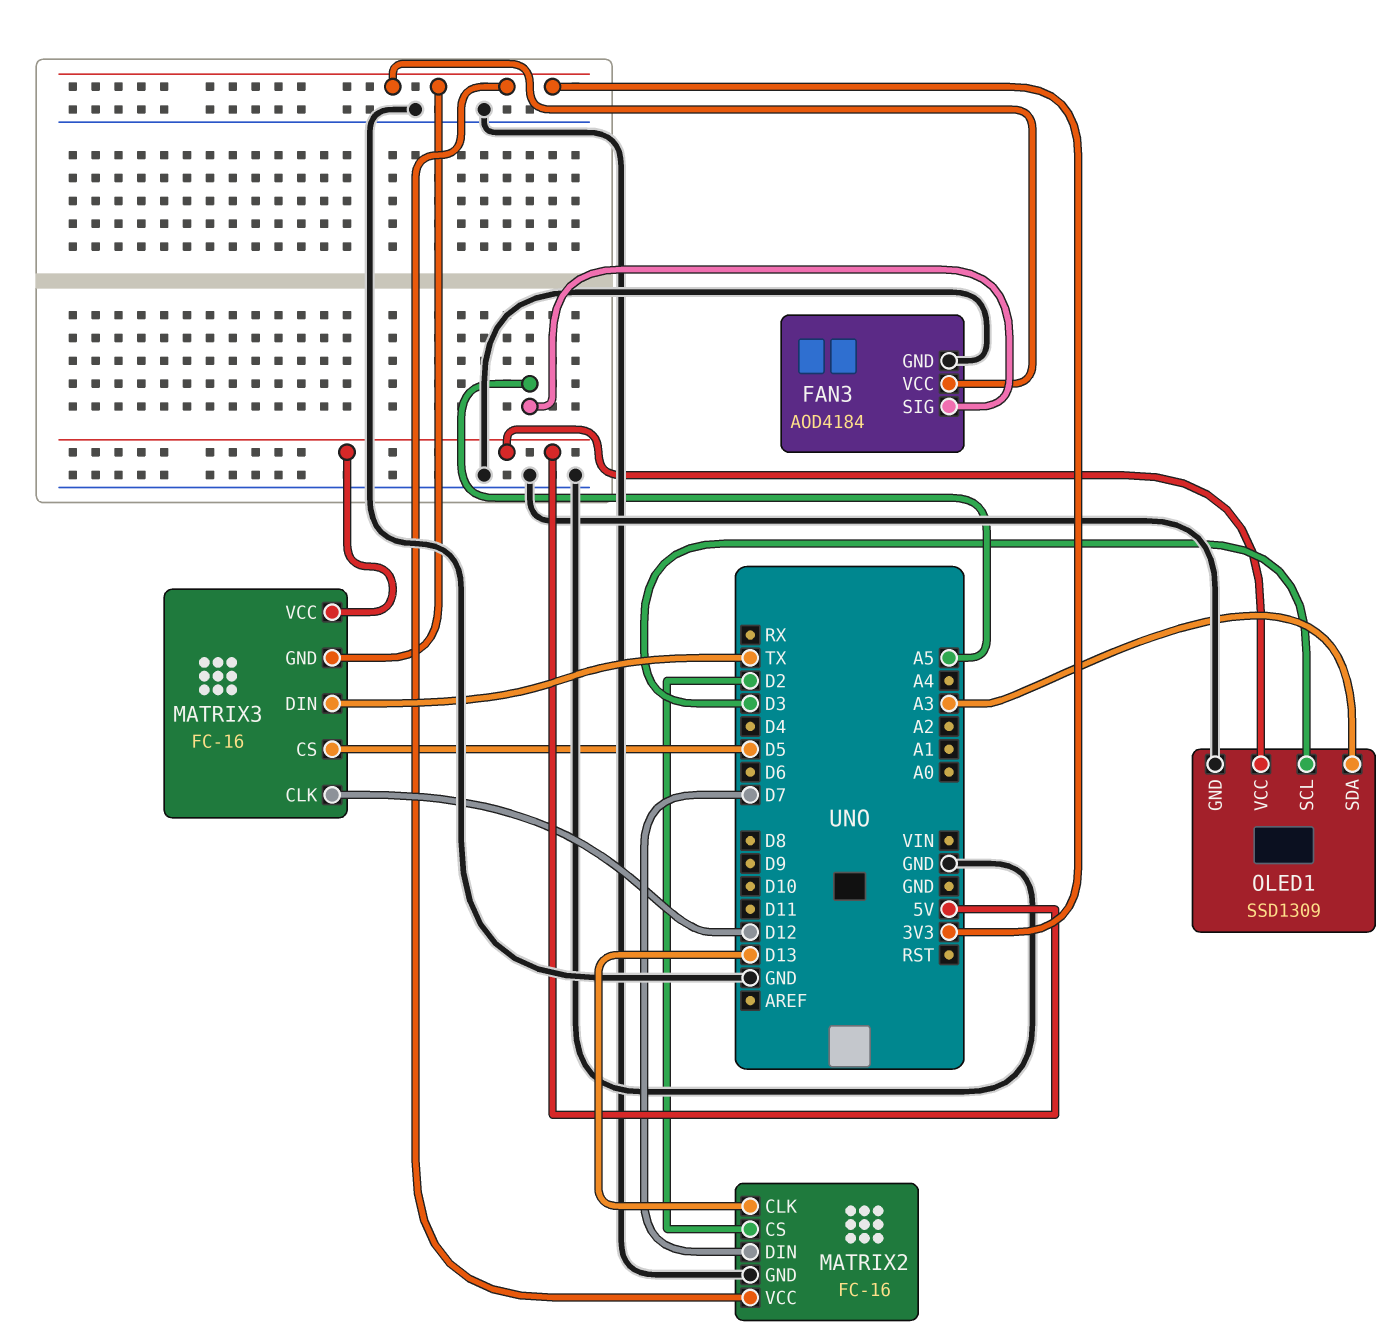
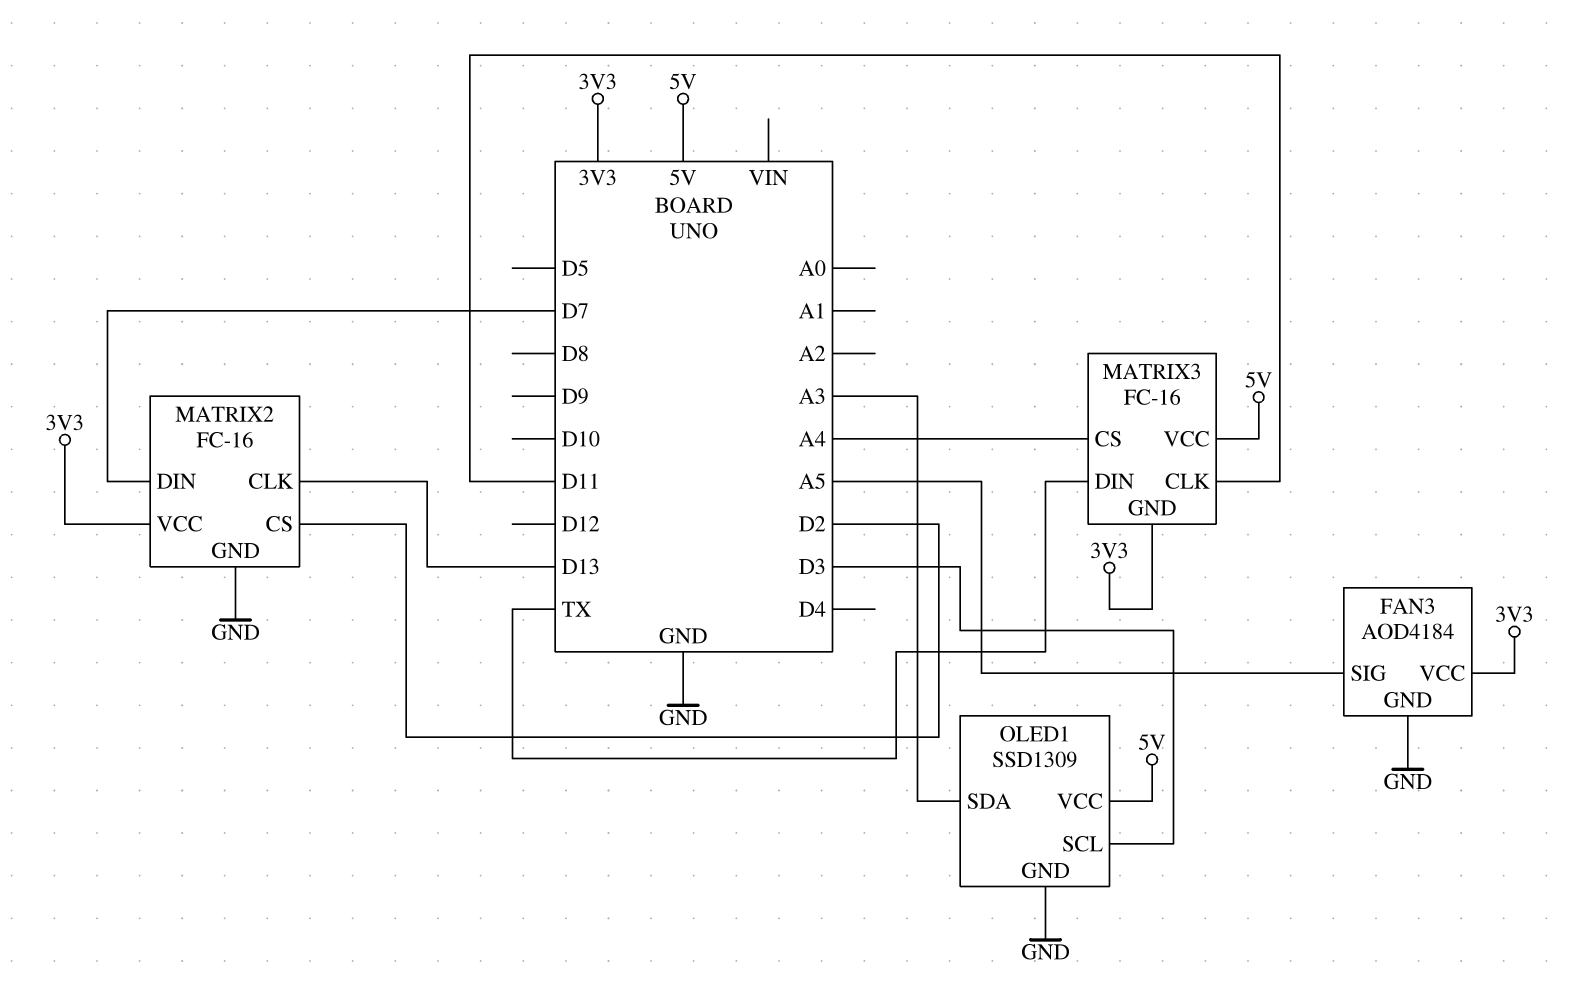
MATRIX3 pin CLK: D12 -> D11
MATRIX3 pin CS: D5 -> A4

